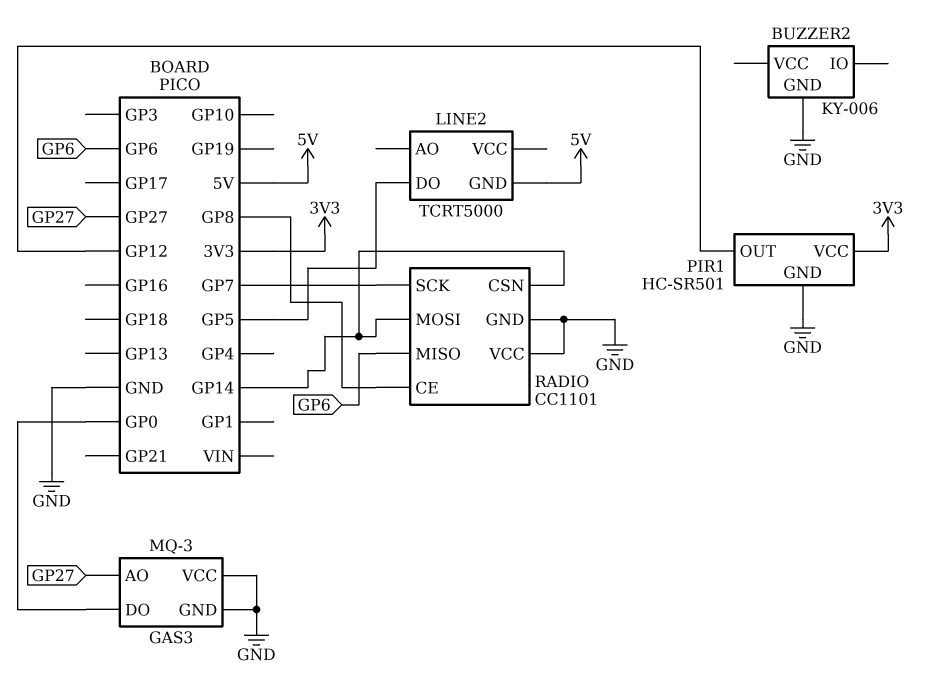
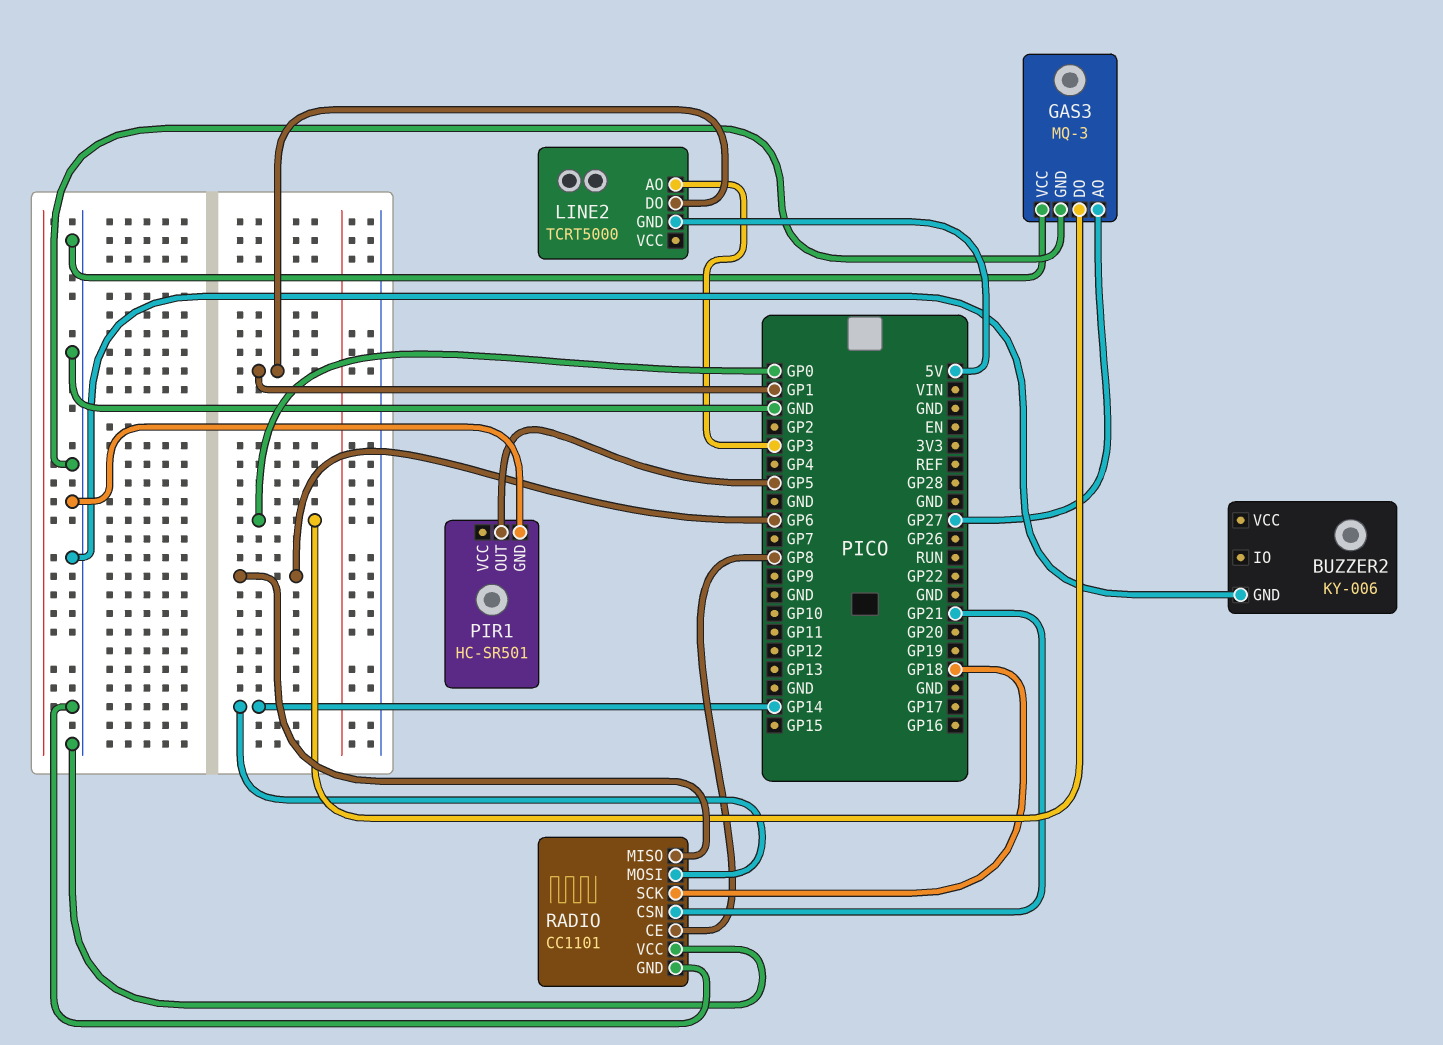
LINE2 pin AO: none -> GP3
LINE2 pin DO: GP5 -> GP1
PIR1 pin OUT: GP12 -> GP5
PIR1 pin VCC: 3V3 -> none
RADIO pin CSN: GP14 -> GP21
RADIO pin SCK: GP7 -> GP18

